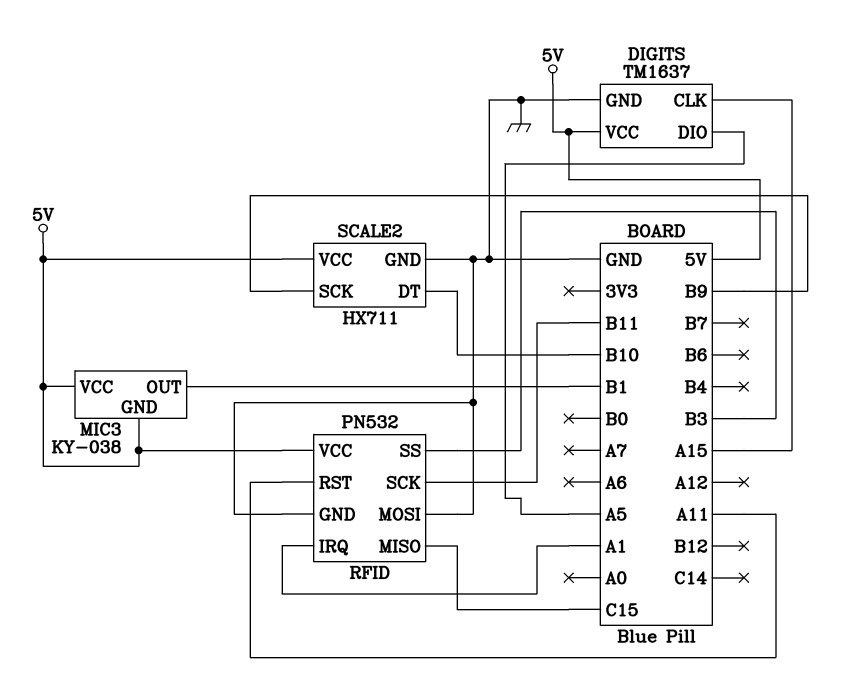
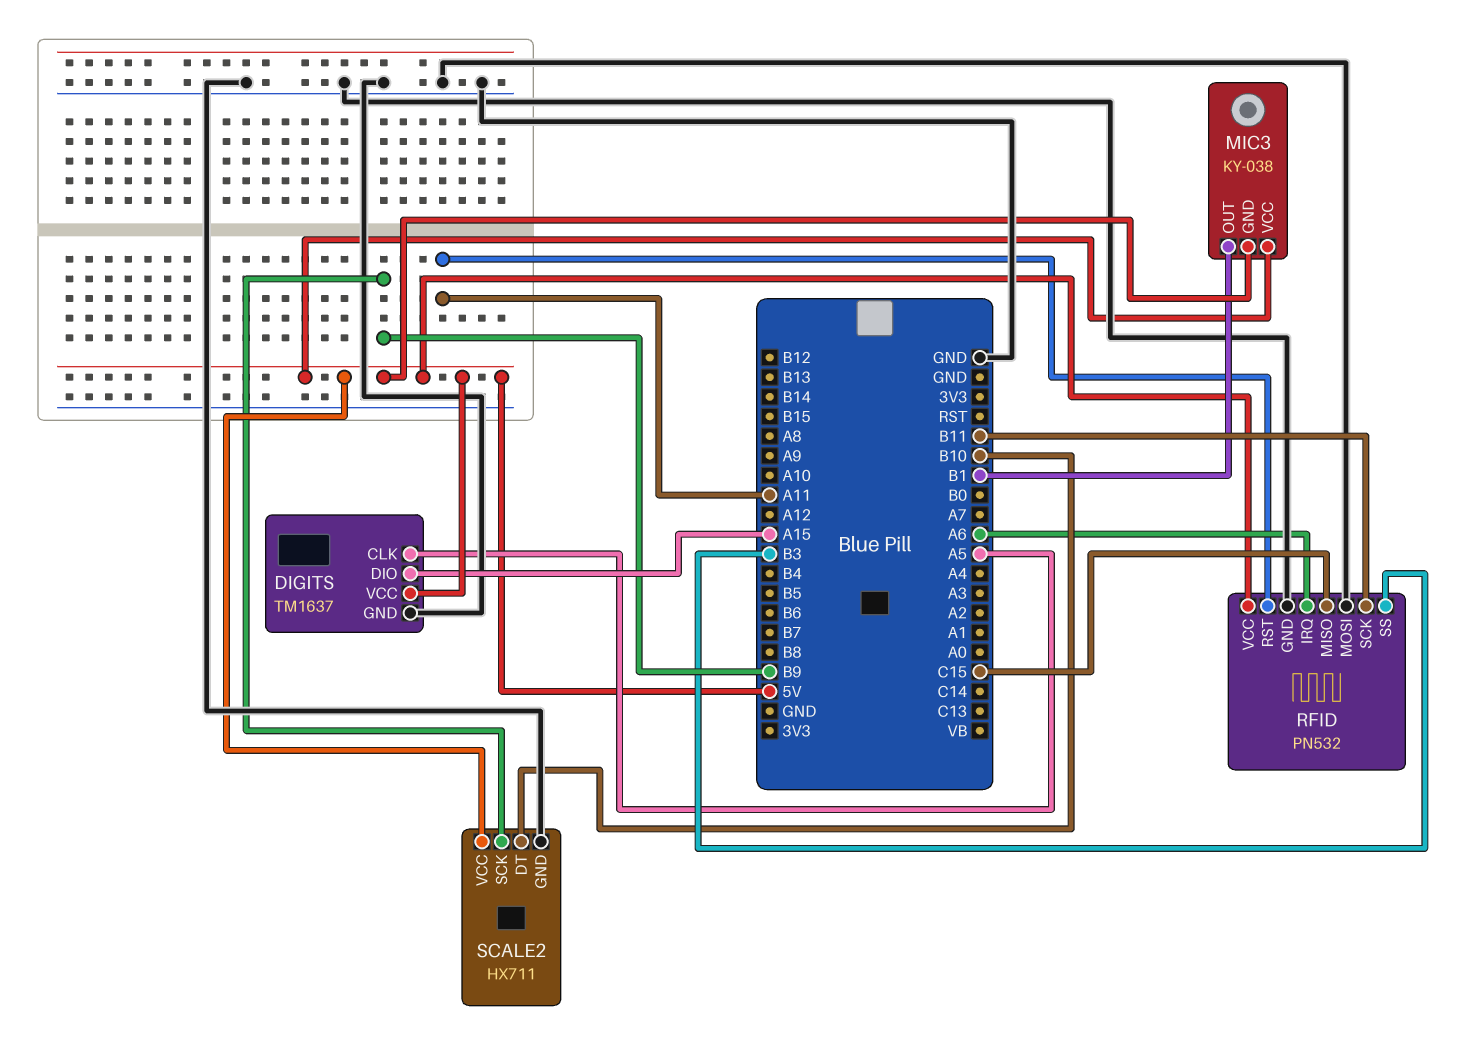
DIGITS pin CLK: A15 -> A5
DIGITS pin DIO: A5 -> A15
RFID pin IRQ: A1 -> A6

